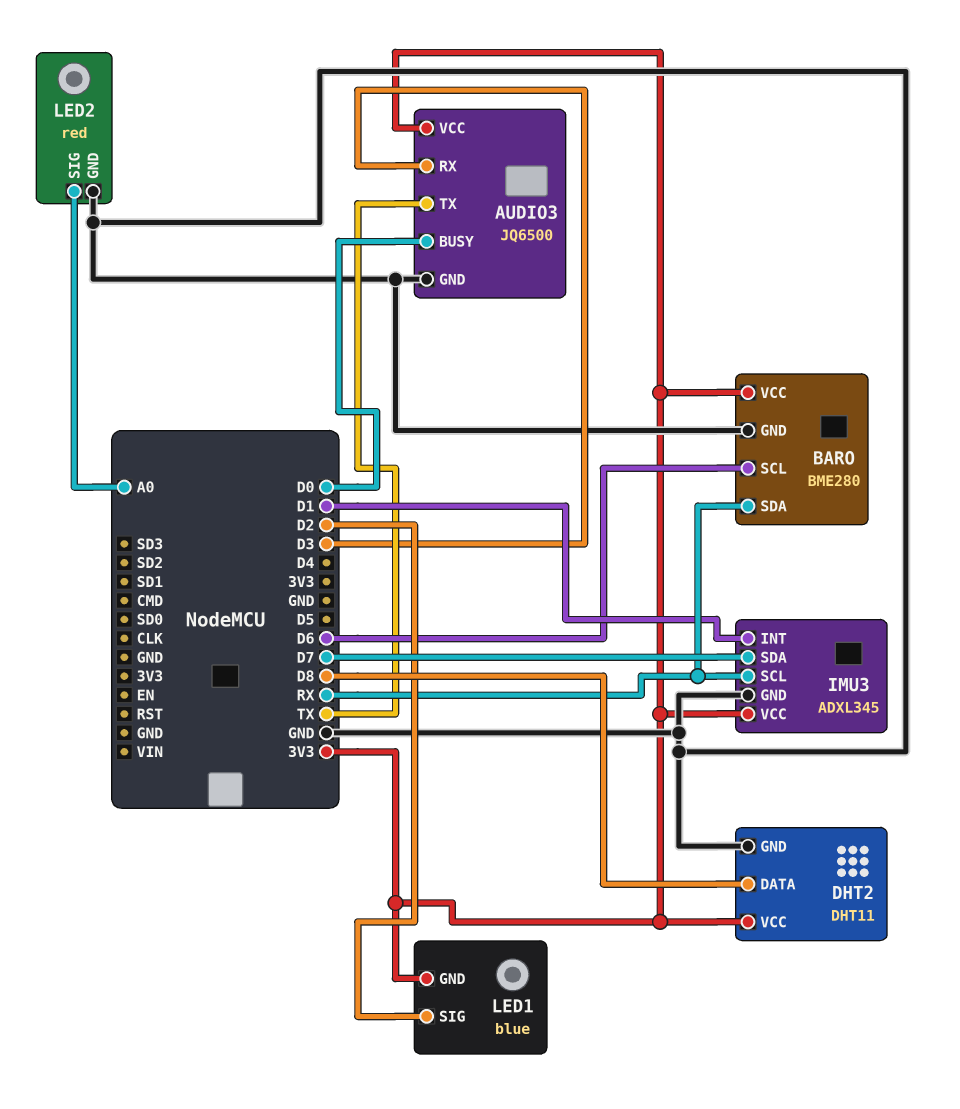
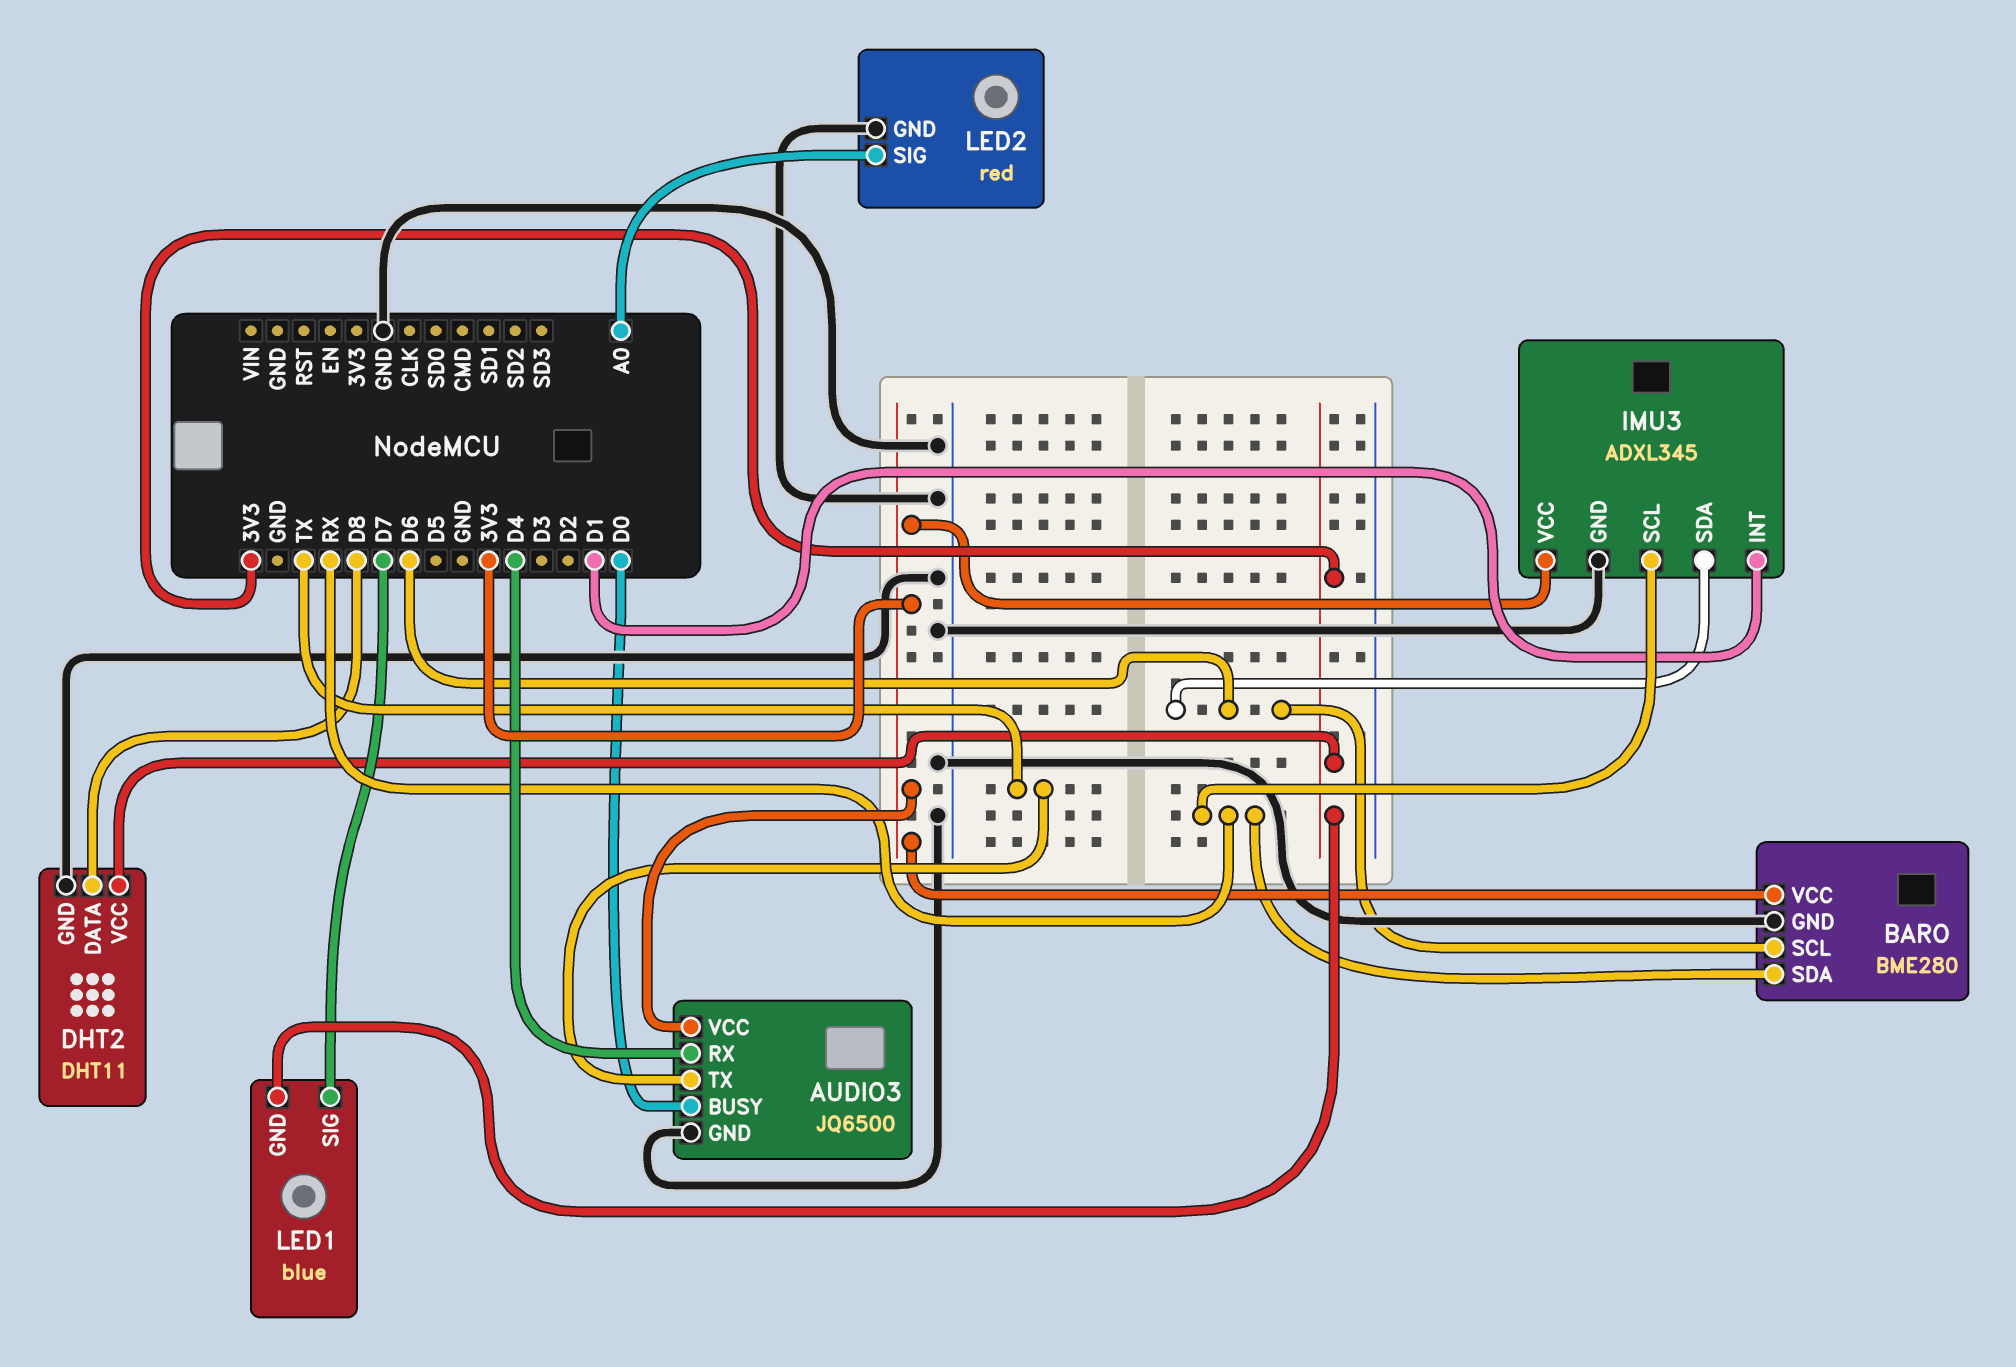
AUDIO3 pin RX: D3 -> D4
IMU3 pin SDA: D7 -> D6
LED1 pin SIG: D2 -> D7

